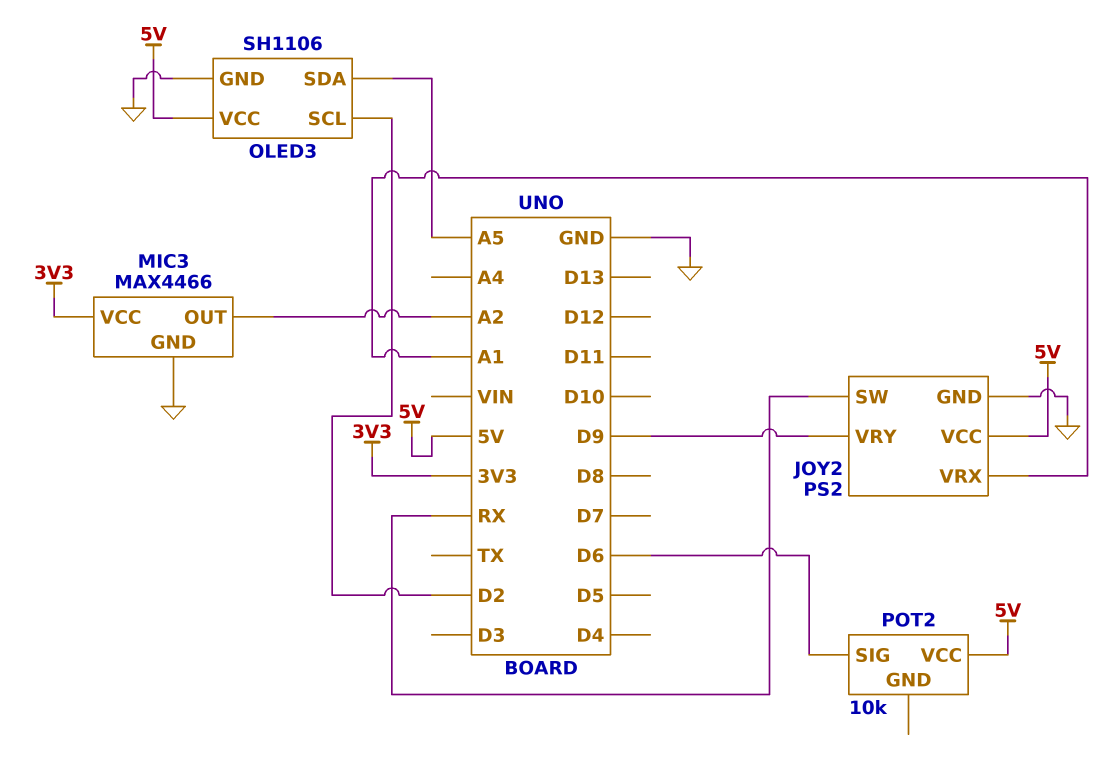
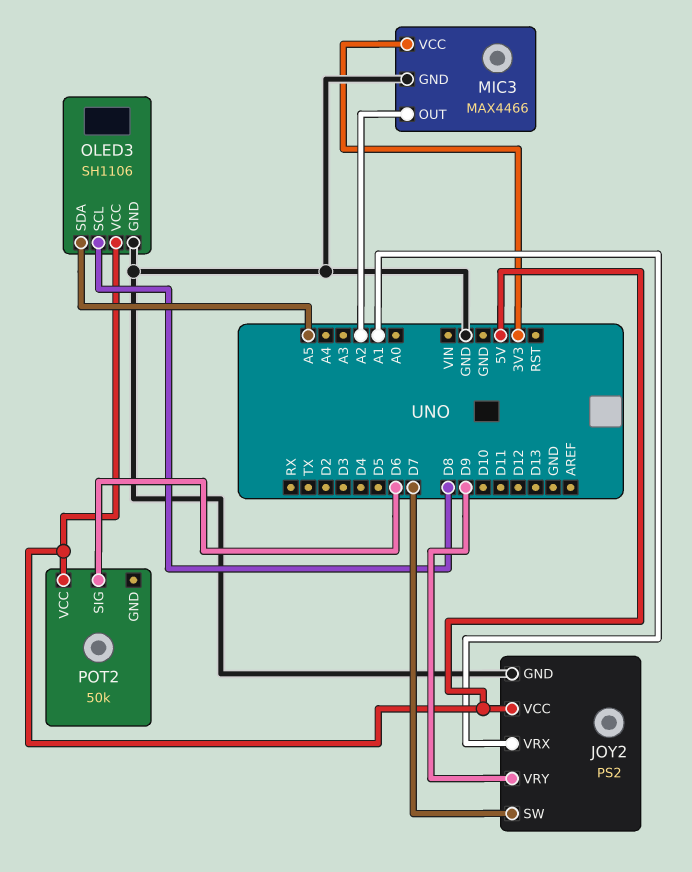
JOY2 pin SW: RX -> D7
OLED3 pin SCL: D2 -> D8
POT2: 10k -> 50k

